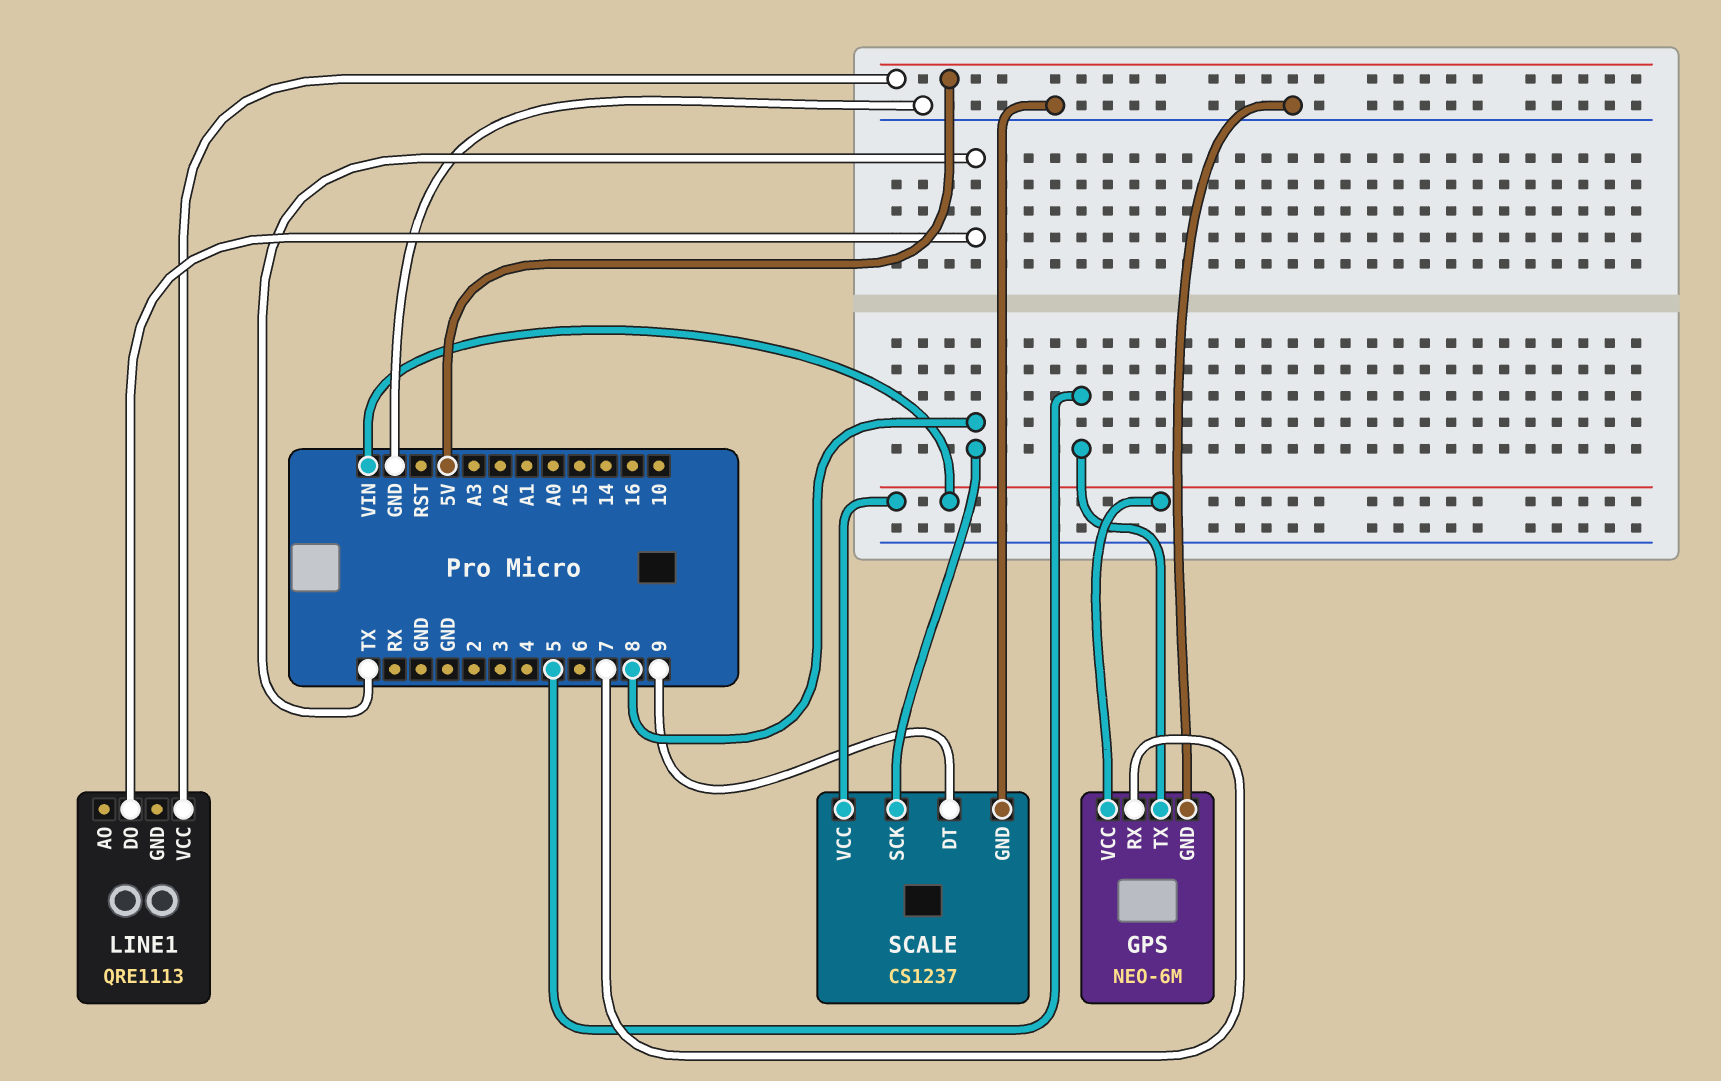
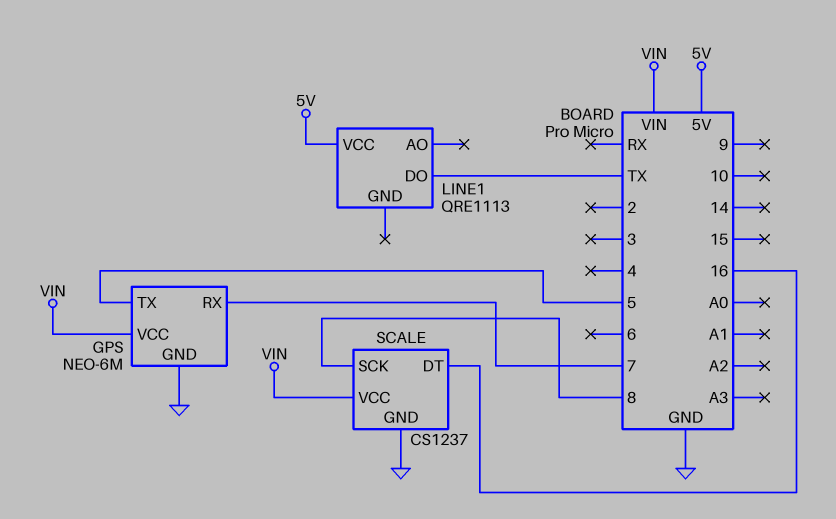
SCALE pin DT: 9 -> 16

